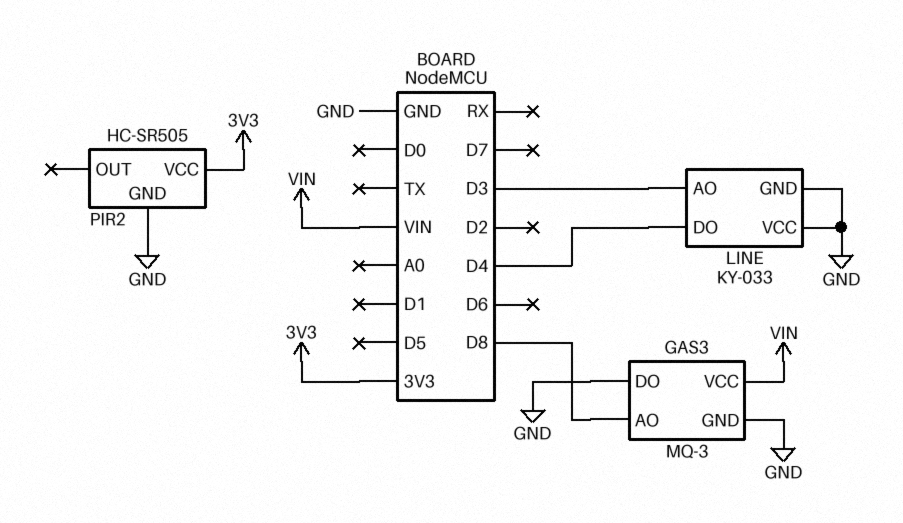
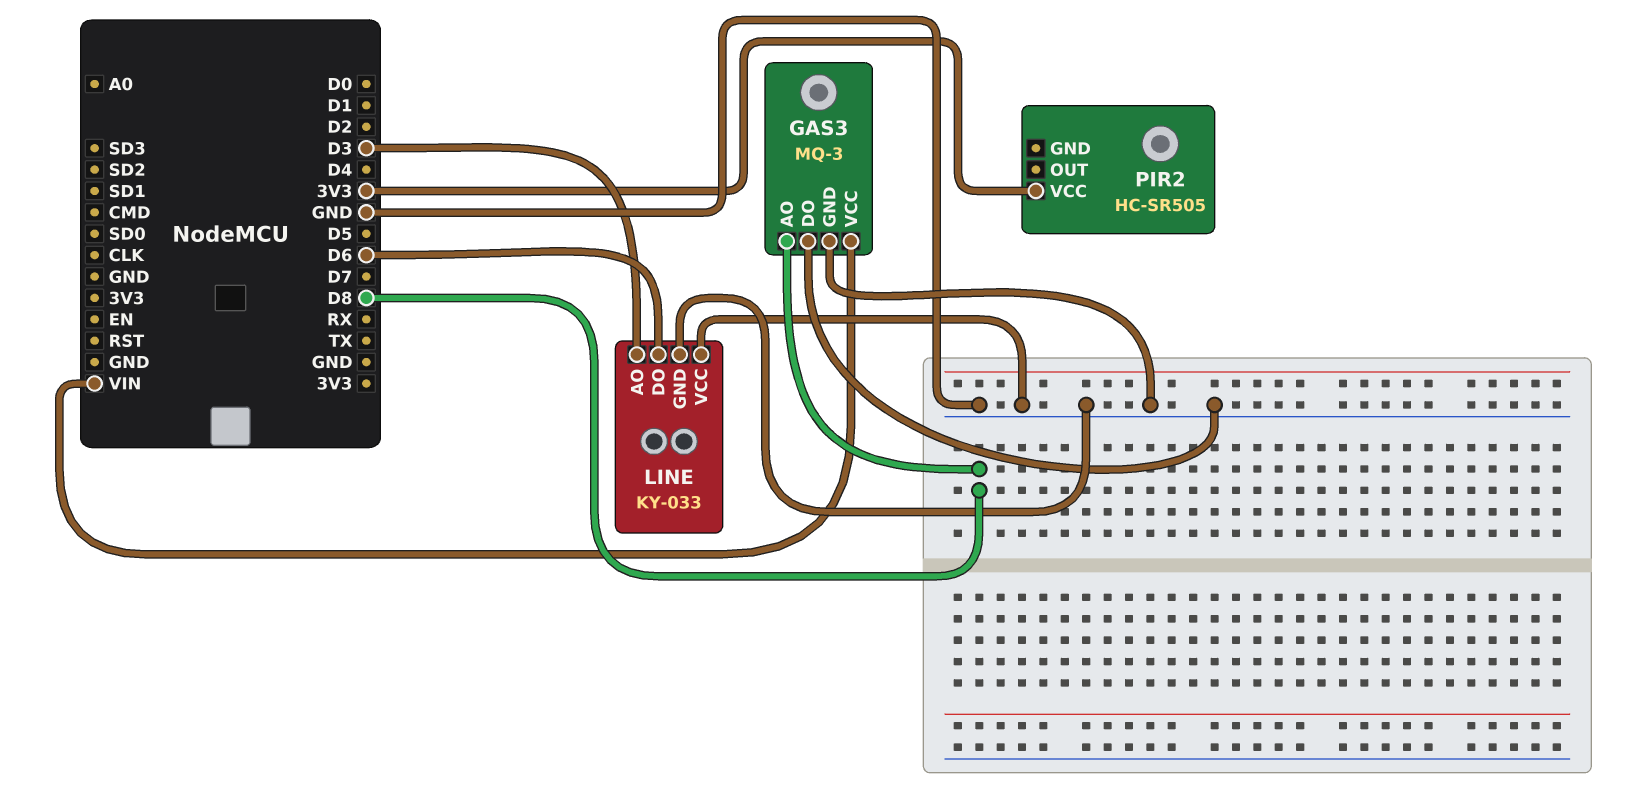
LINE pin DO: D4 -> D6
PIR2 pin GND: GND -> none

